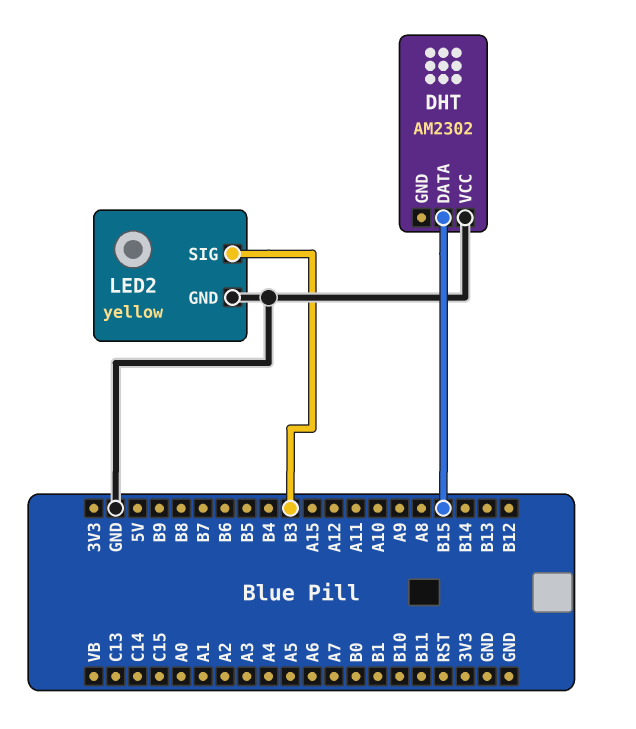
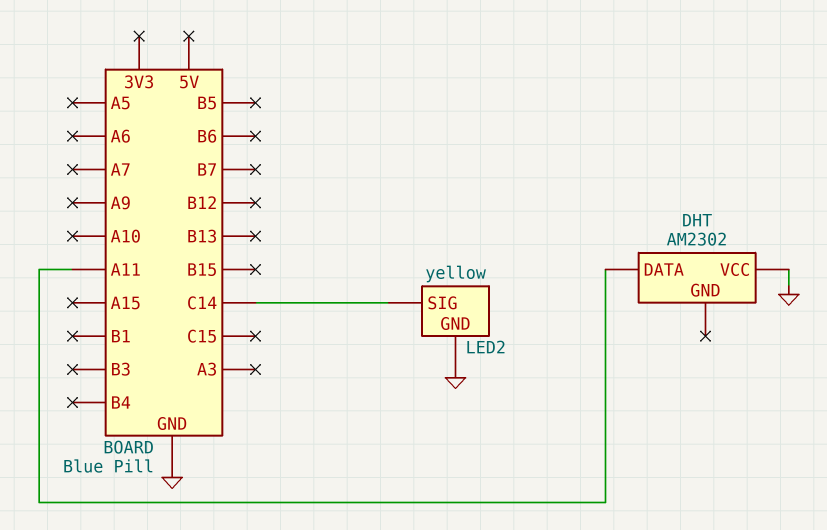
DHT pin DATA: B15 -> A11
LED2 pin SIG: B3 -> C14

